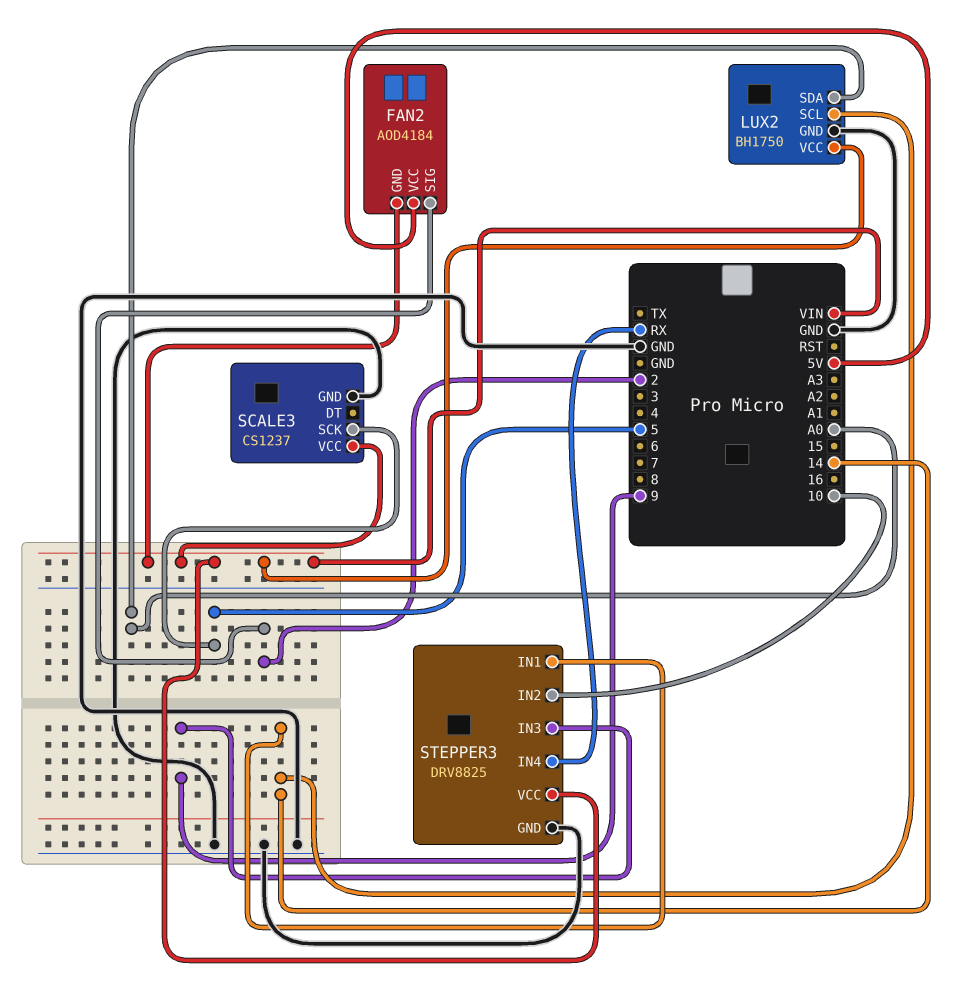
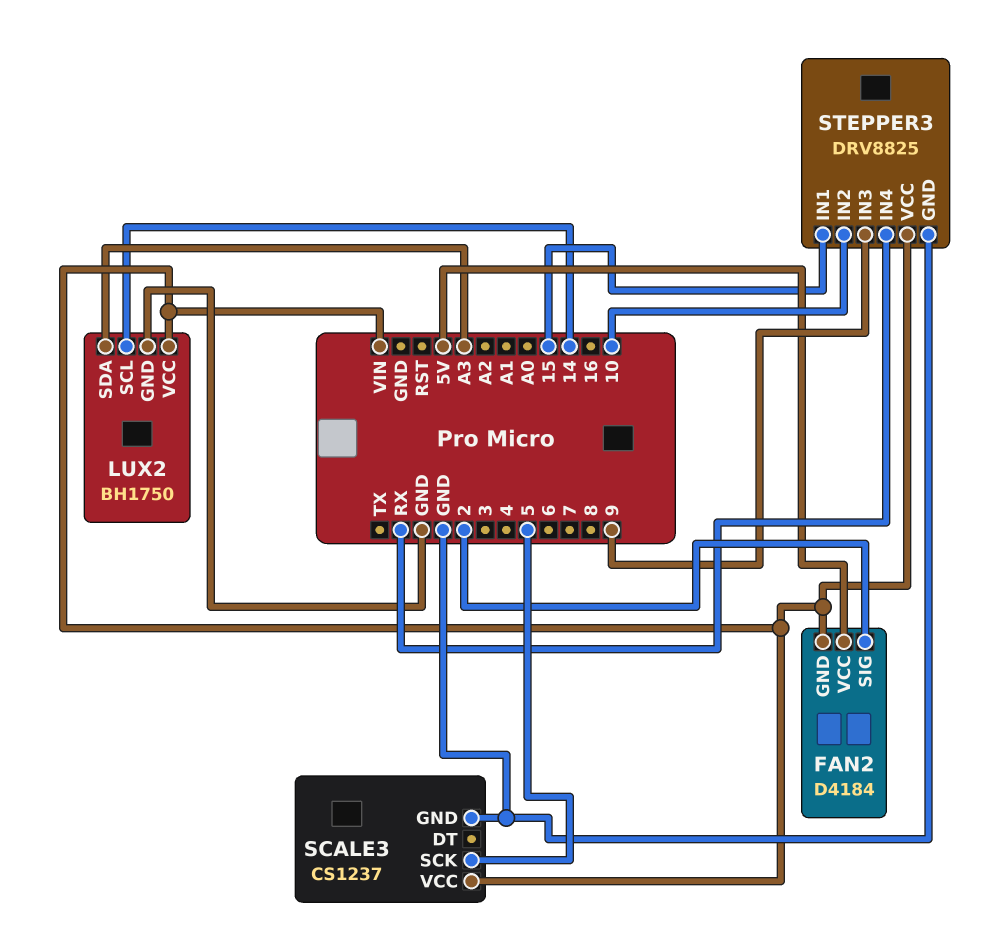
FAN2: AOD4184 -> D4184
LUX2 pin SDA: A0 -> A3
STEPPER3 pin IN1: 14 -> 15

